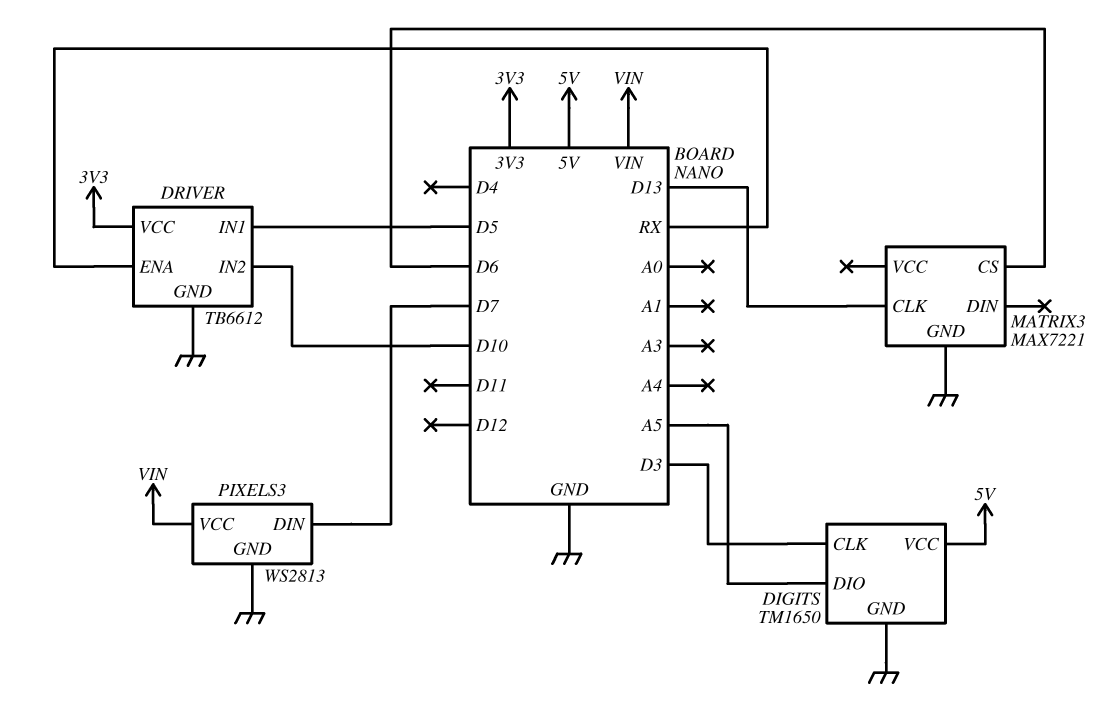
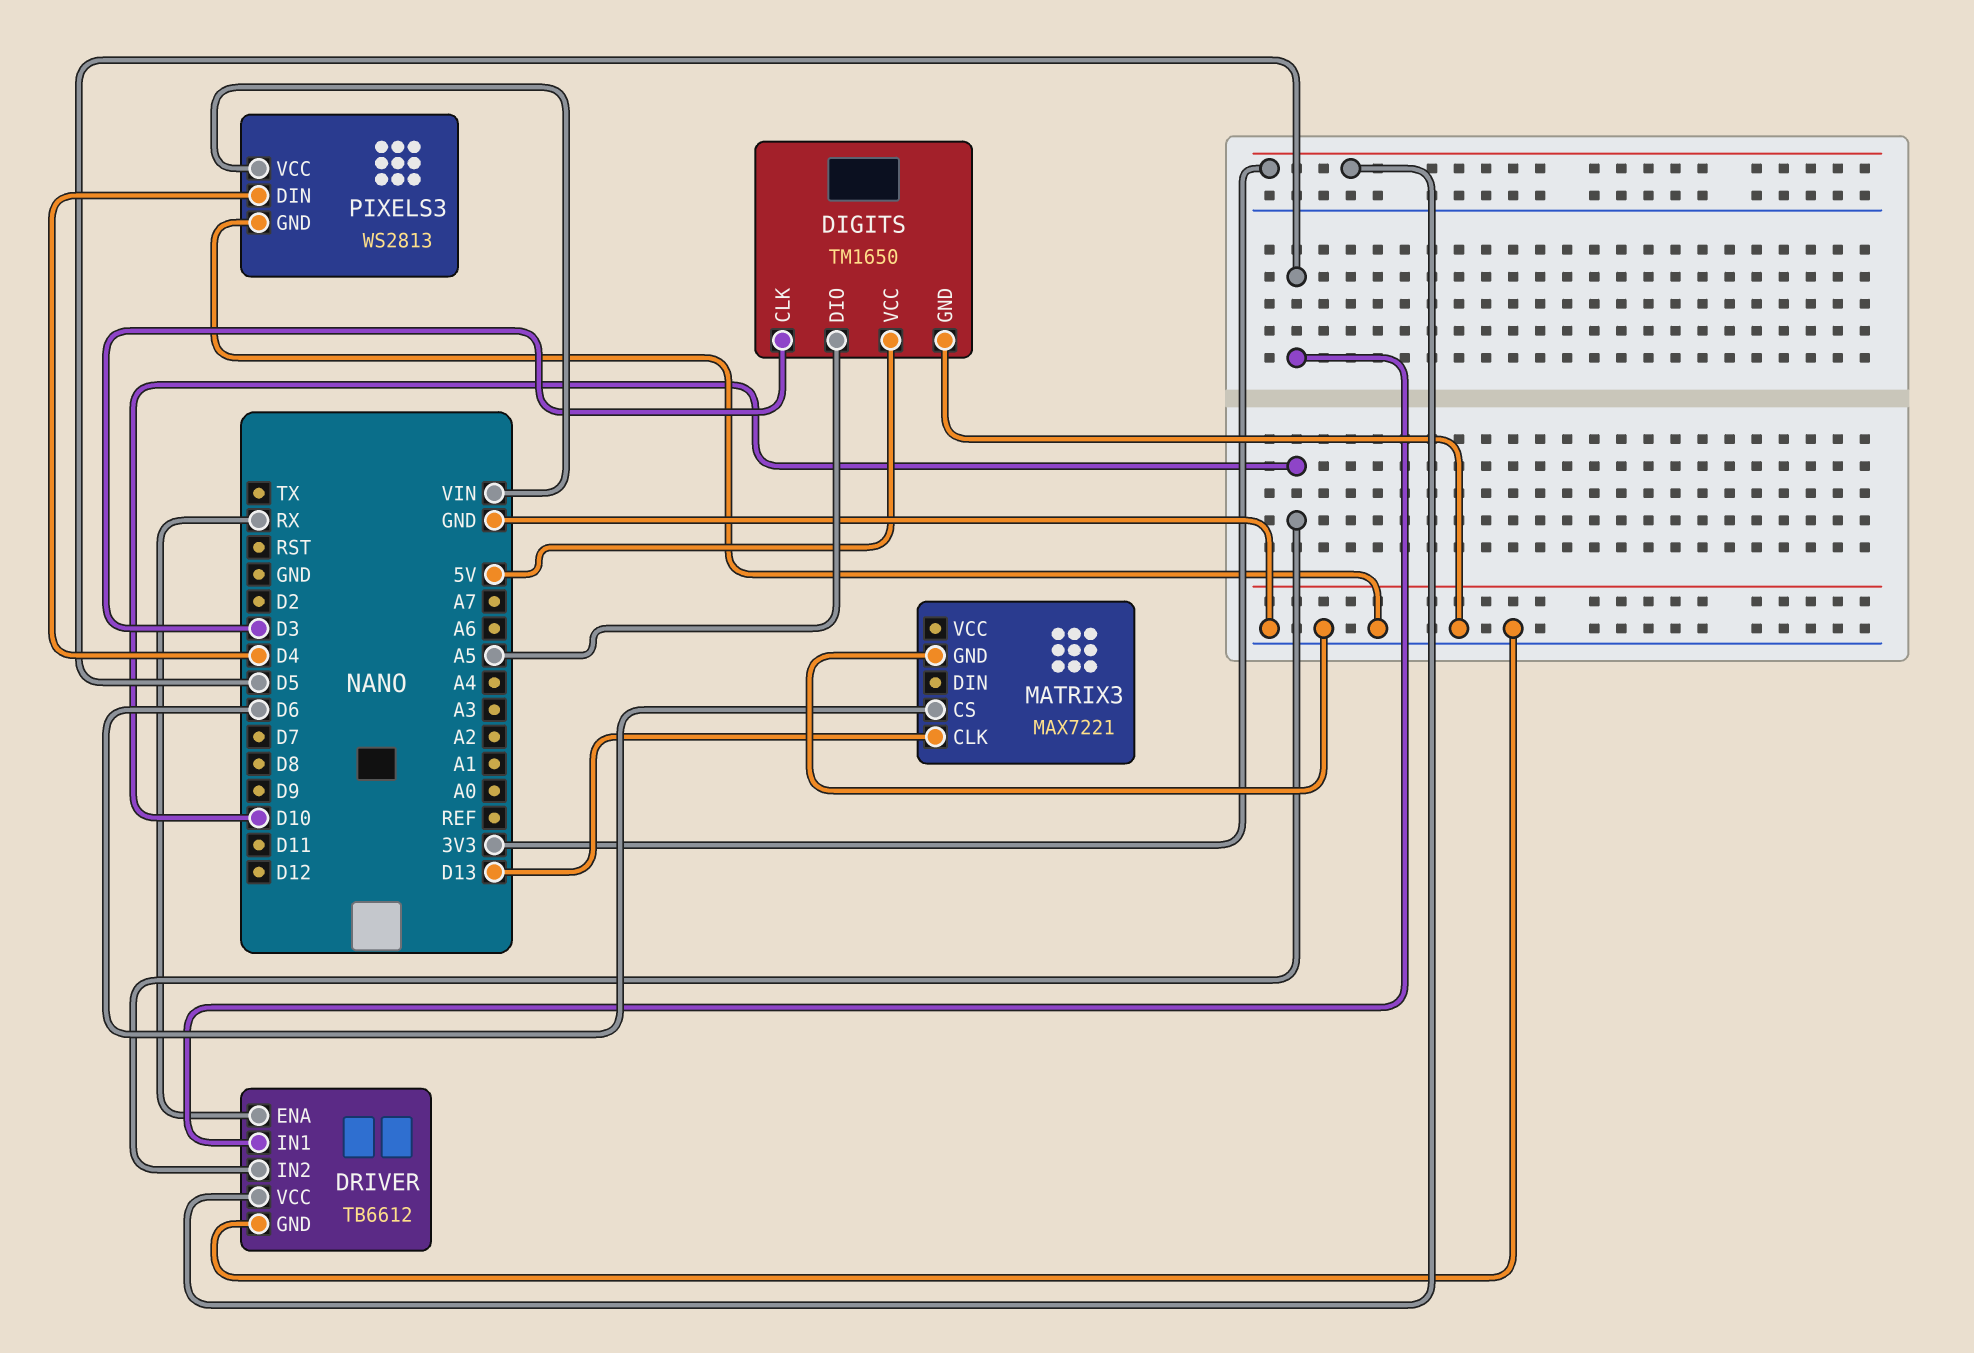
PIXELS3 pin DIN: D7 -> D4

